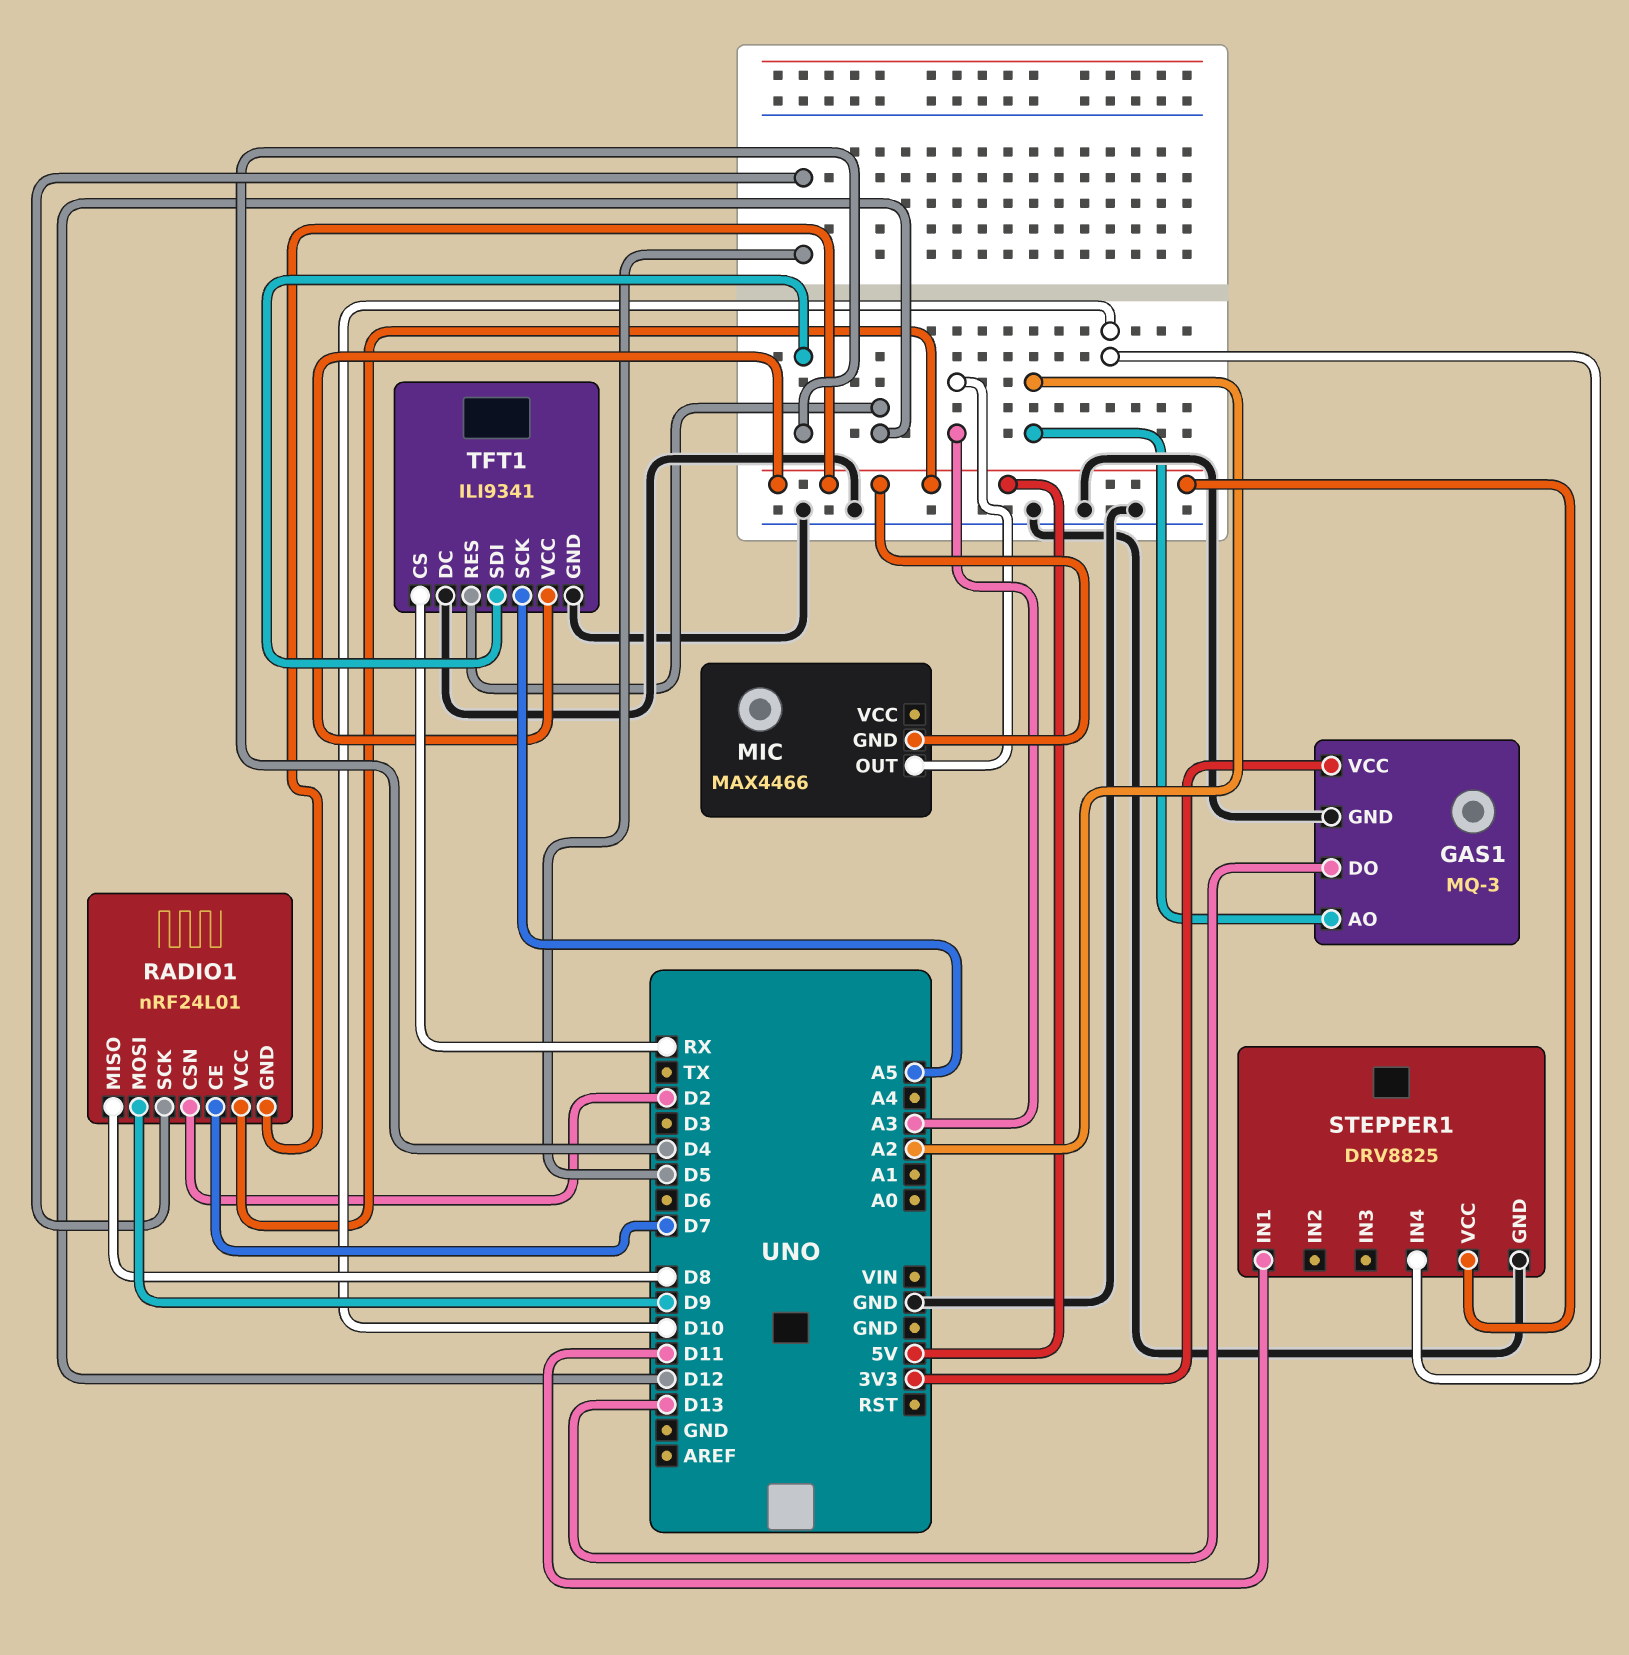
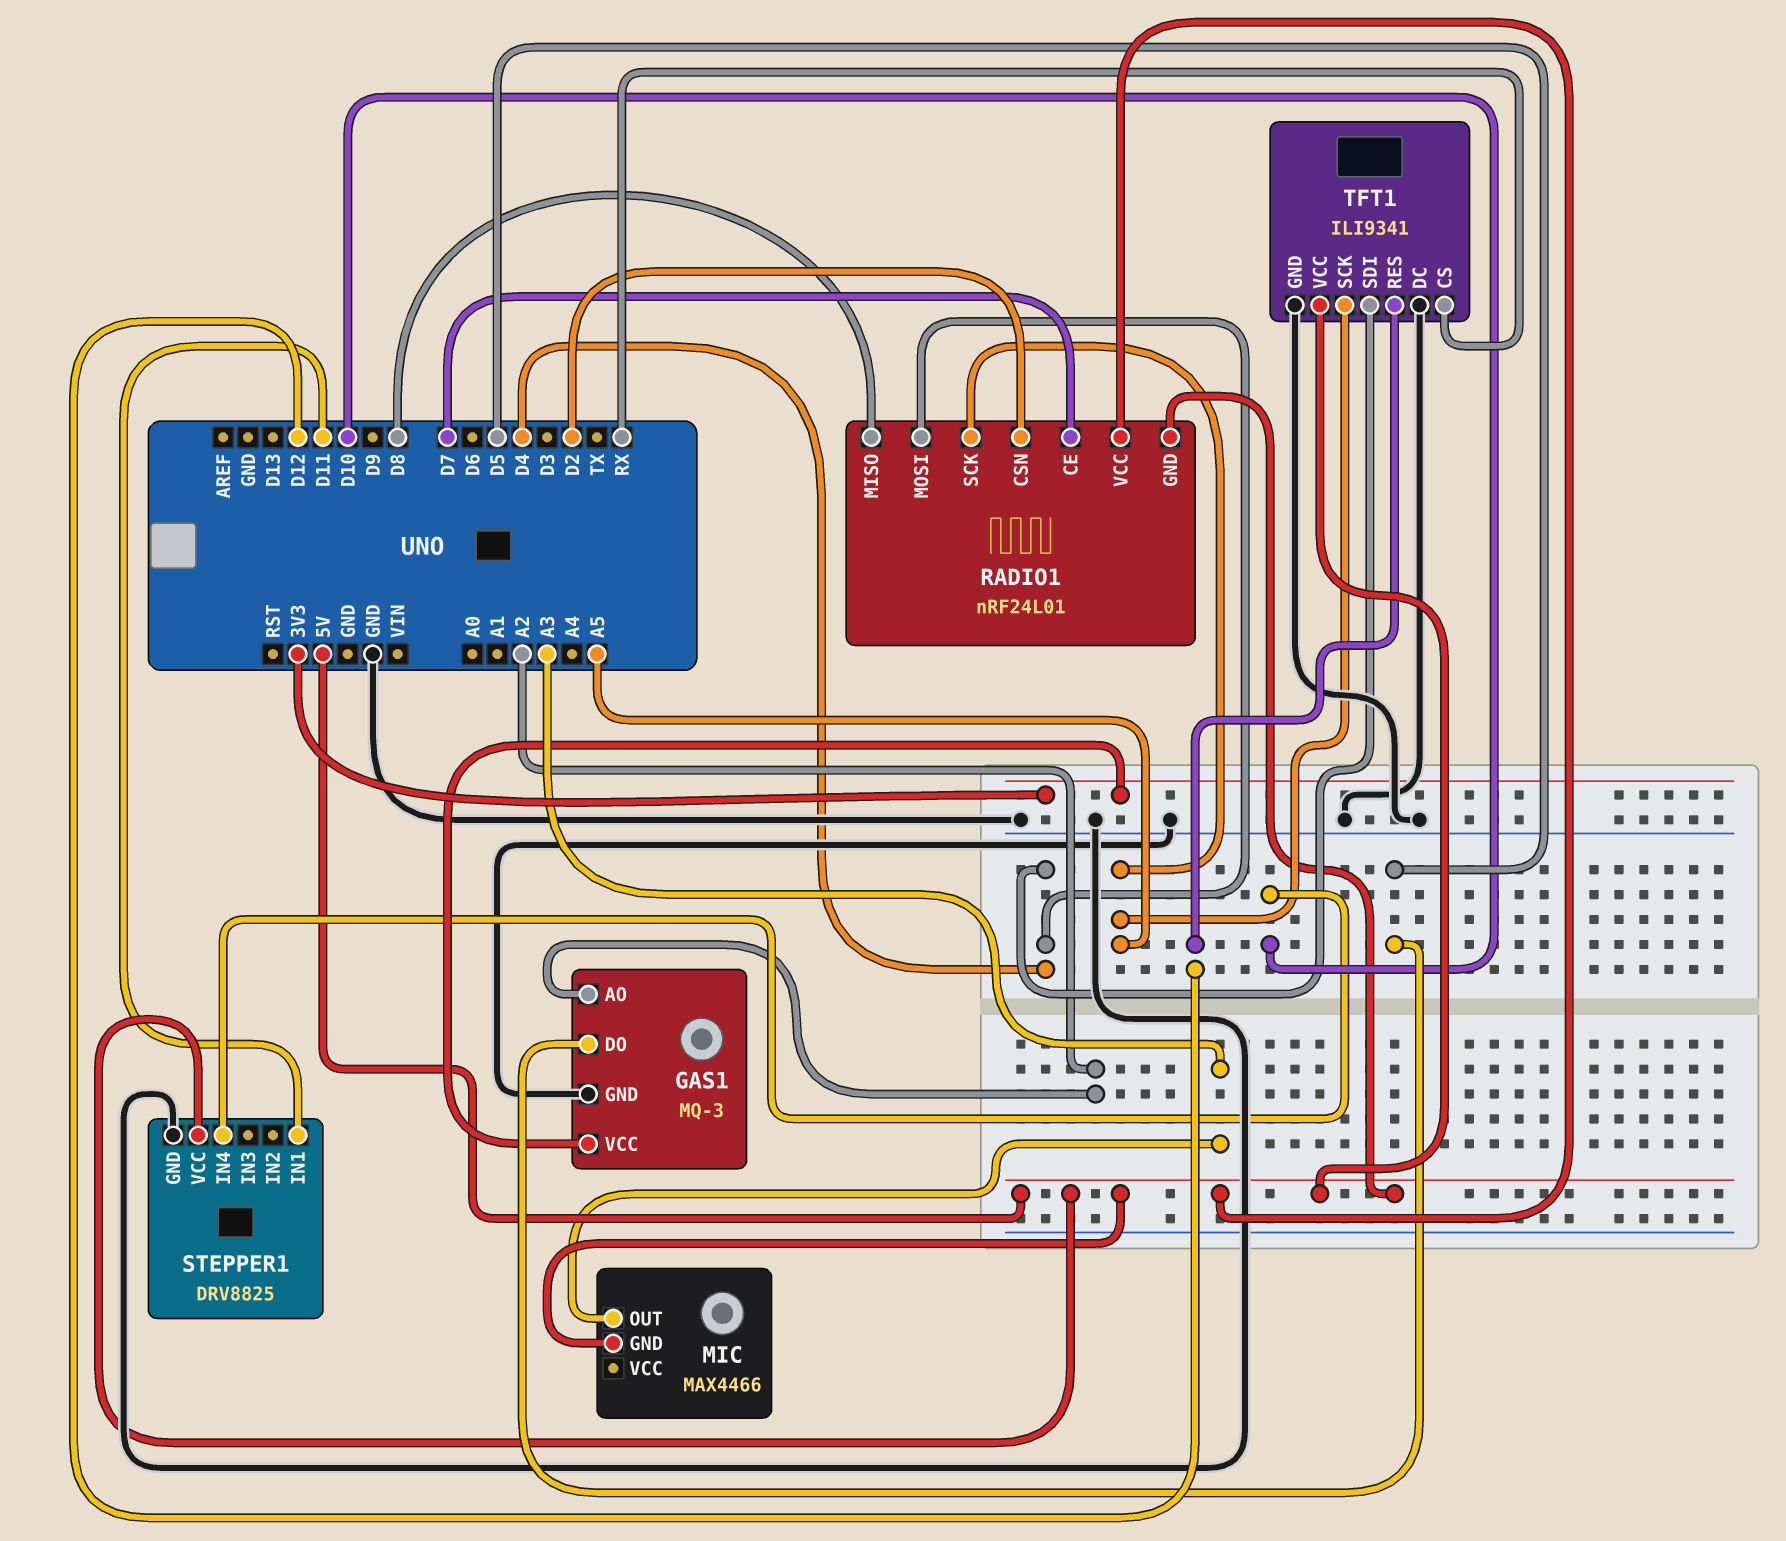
GAS1 pin DO: D13 -> D5
RADIO1 pin MOSI: D9 -> D4
RADIO1 pin SCK: D5 -> A5

